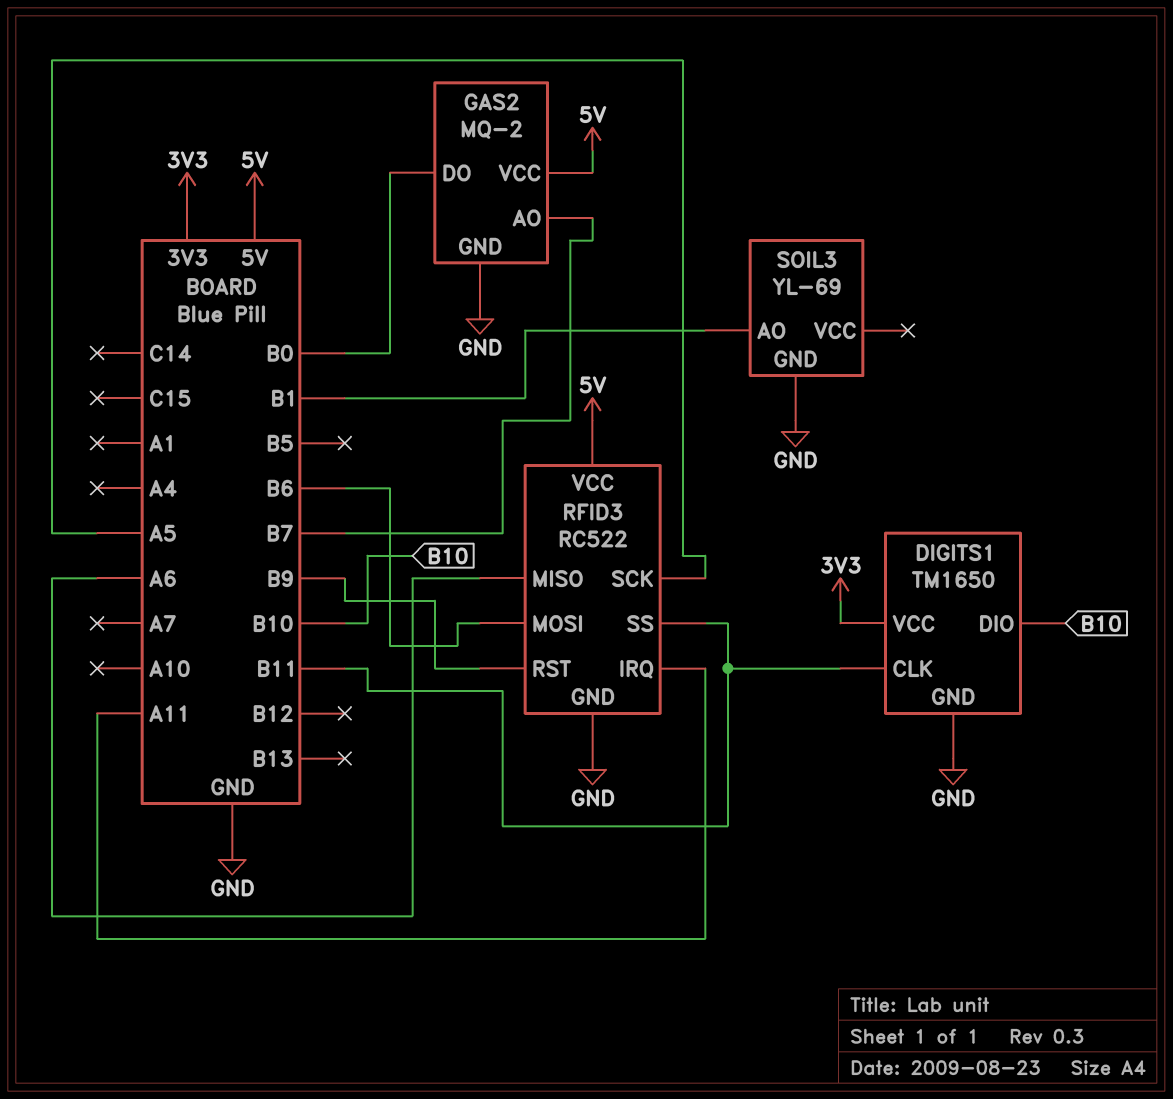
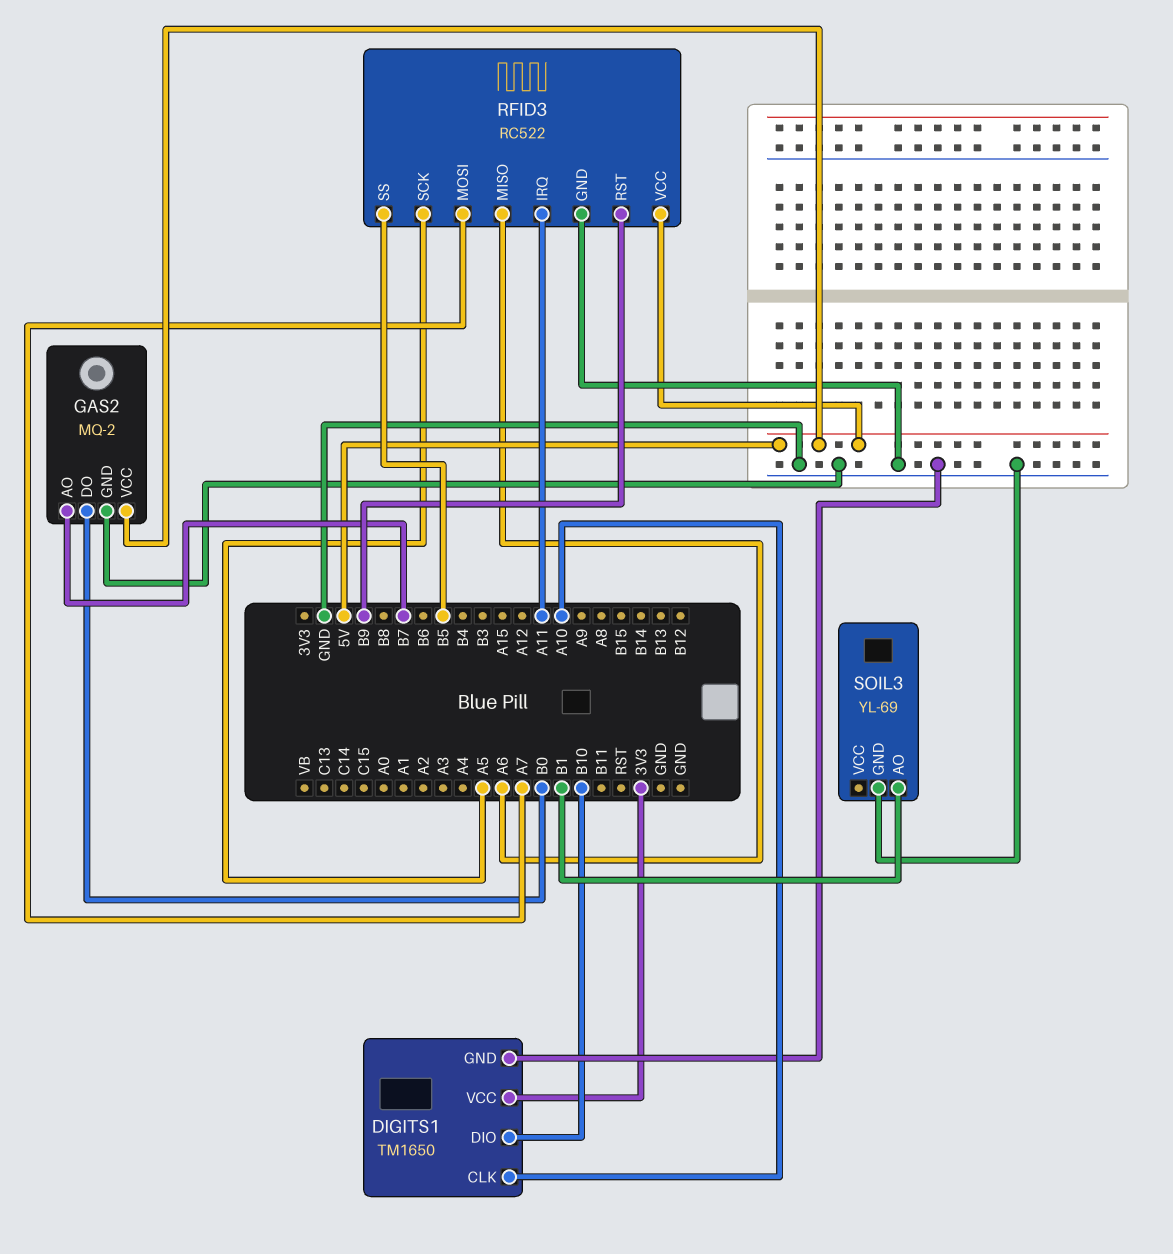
DIGITS1 pin CLK: B11 -> A10
RFID3 pin MOSI: B6 -> A7
RFID3 pin SS: B11 -> B5

